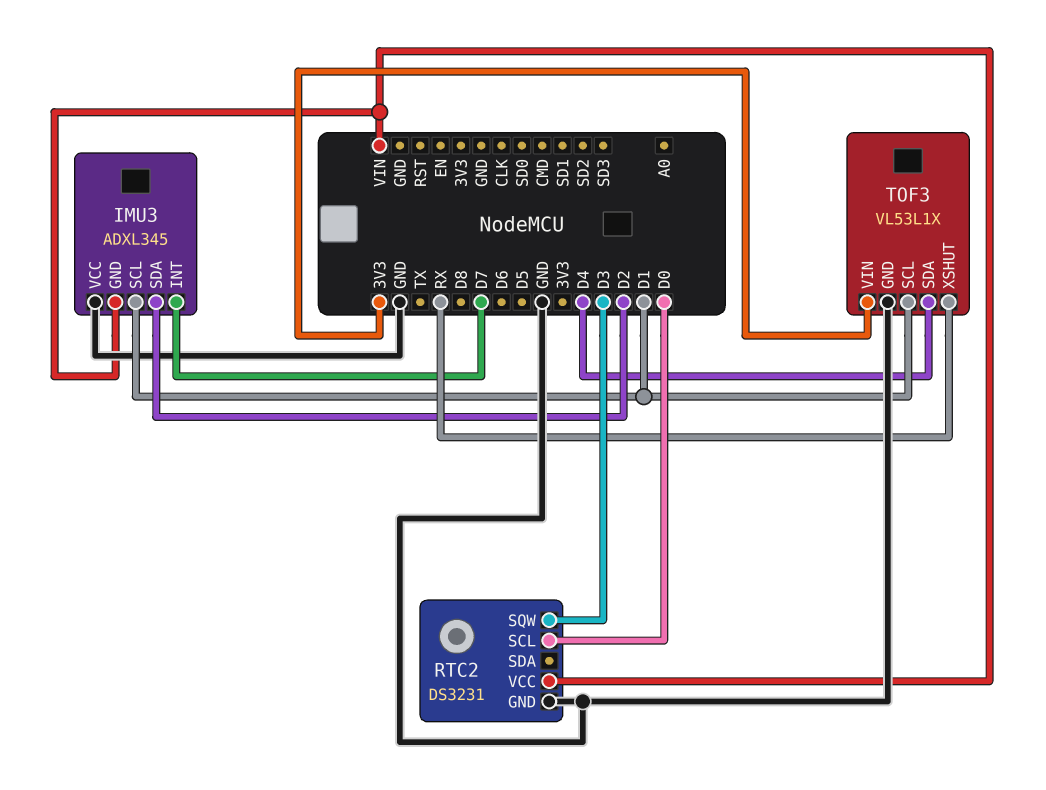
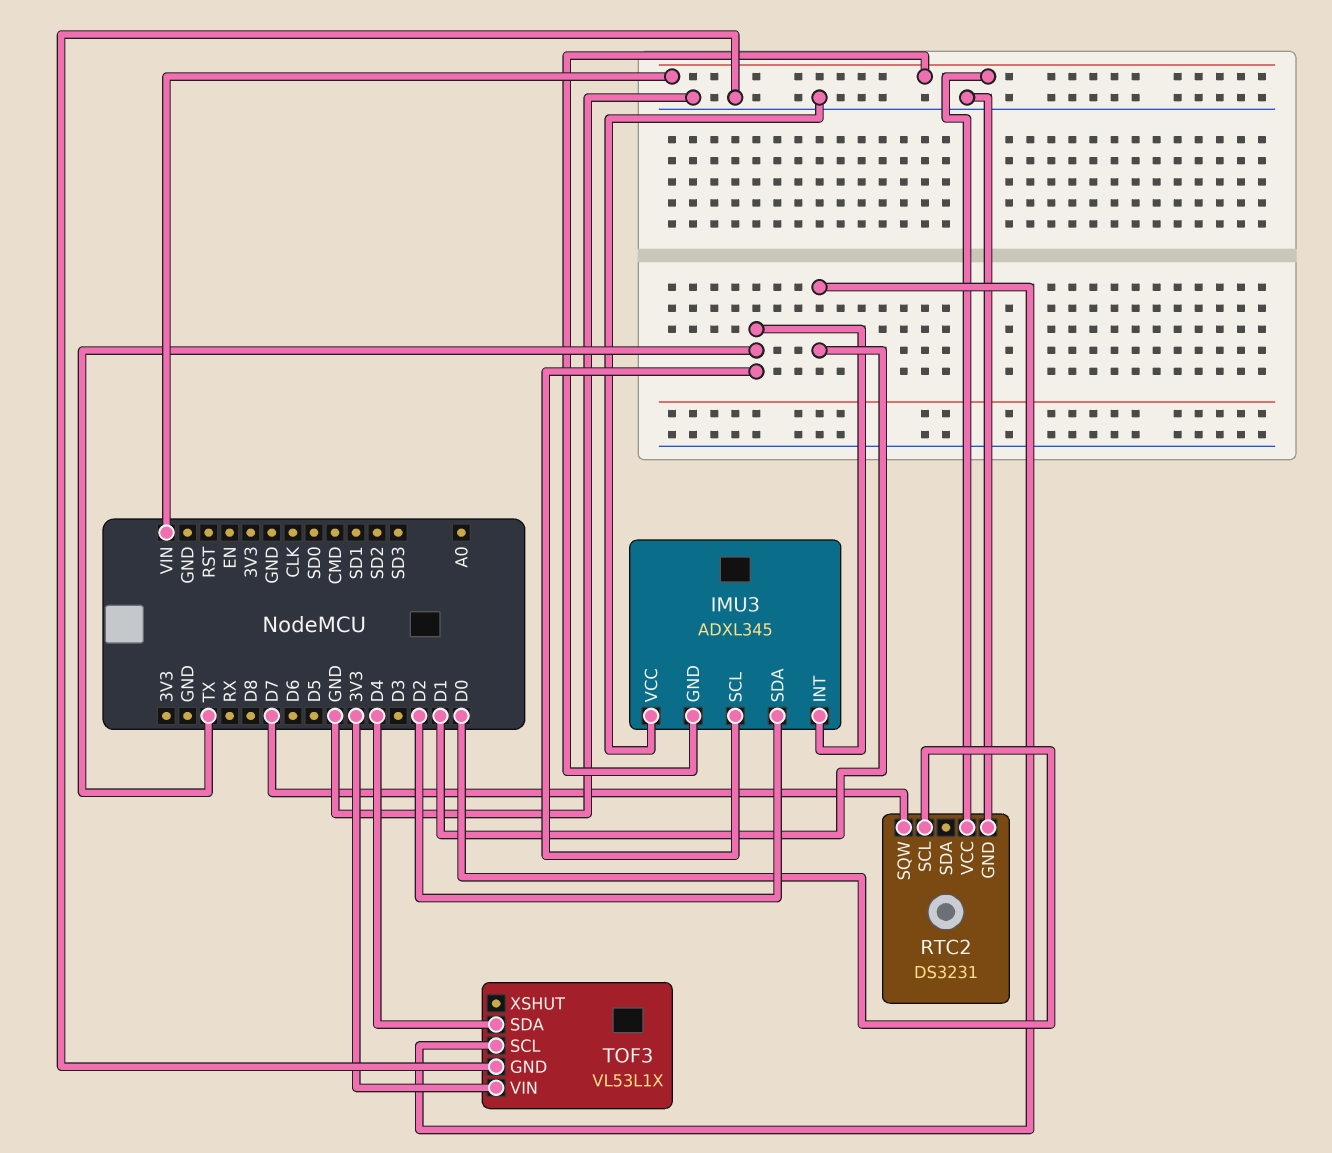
IMU3 pin INT: D7 -> TX
IMU3 pin SCL: D1 -> TX
RTC2 pin SQW: D3 -> D7
TOF3 pin XSHUT: RX -> none

